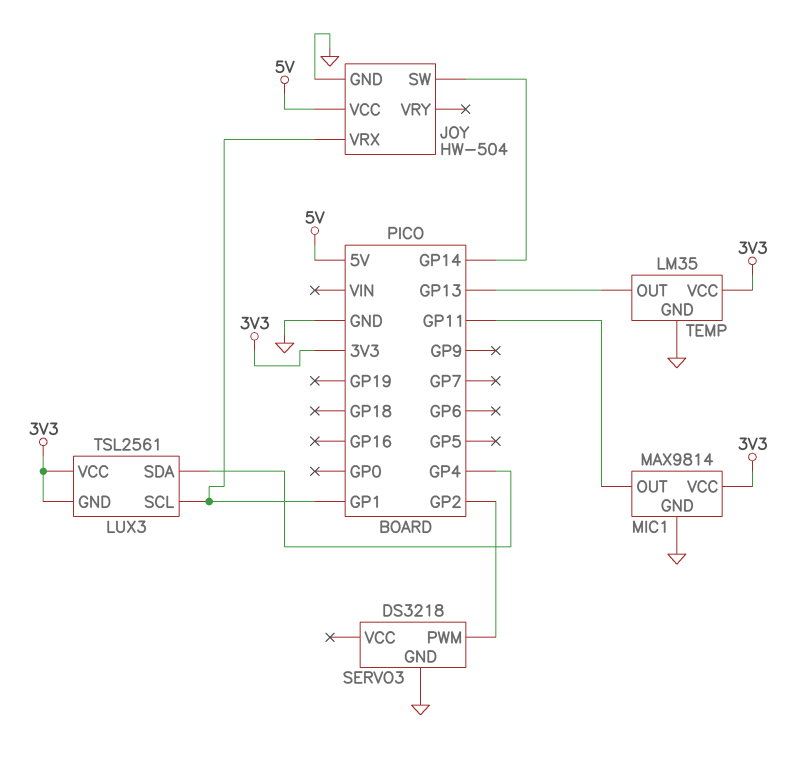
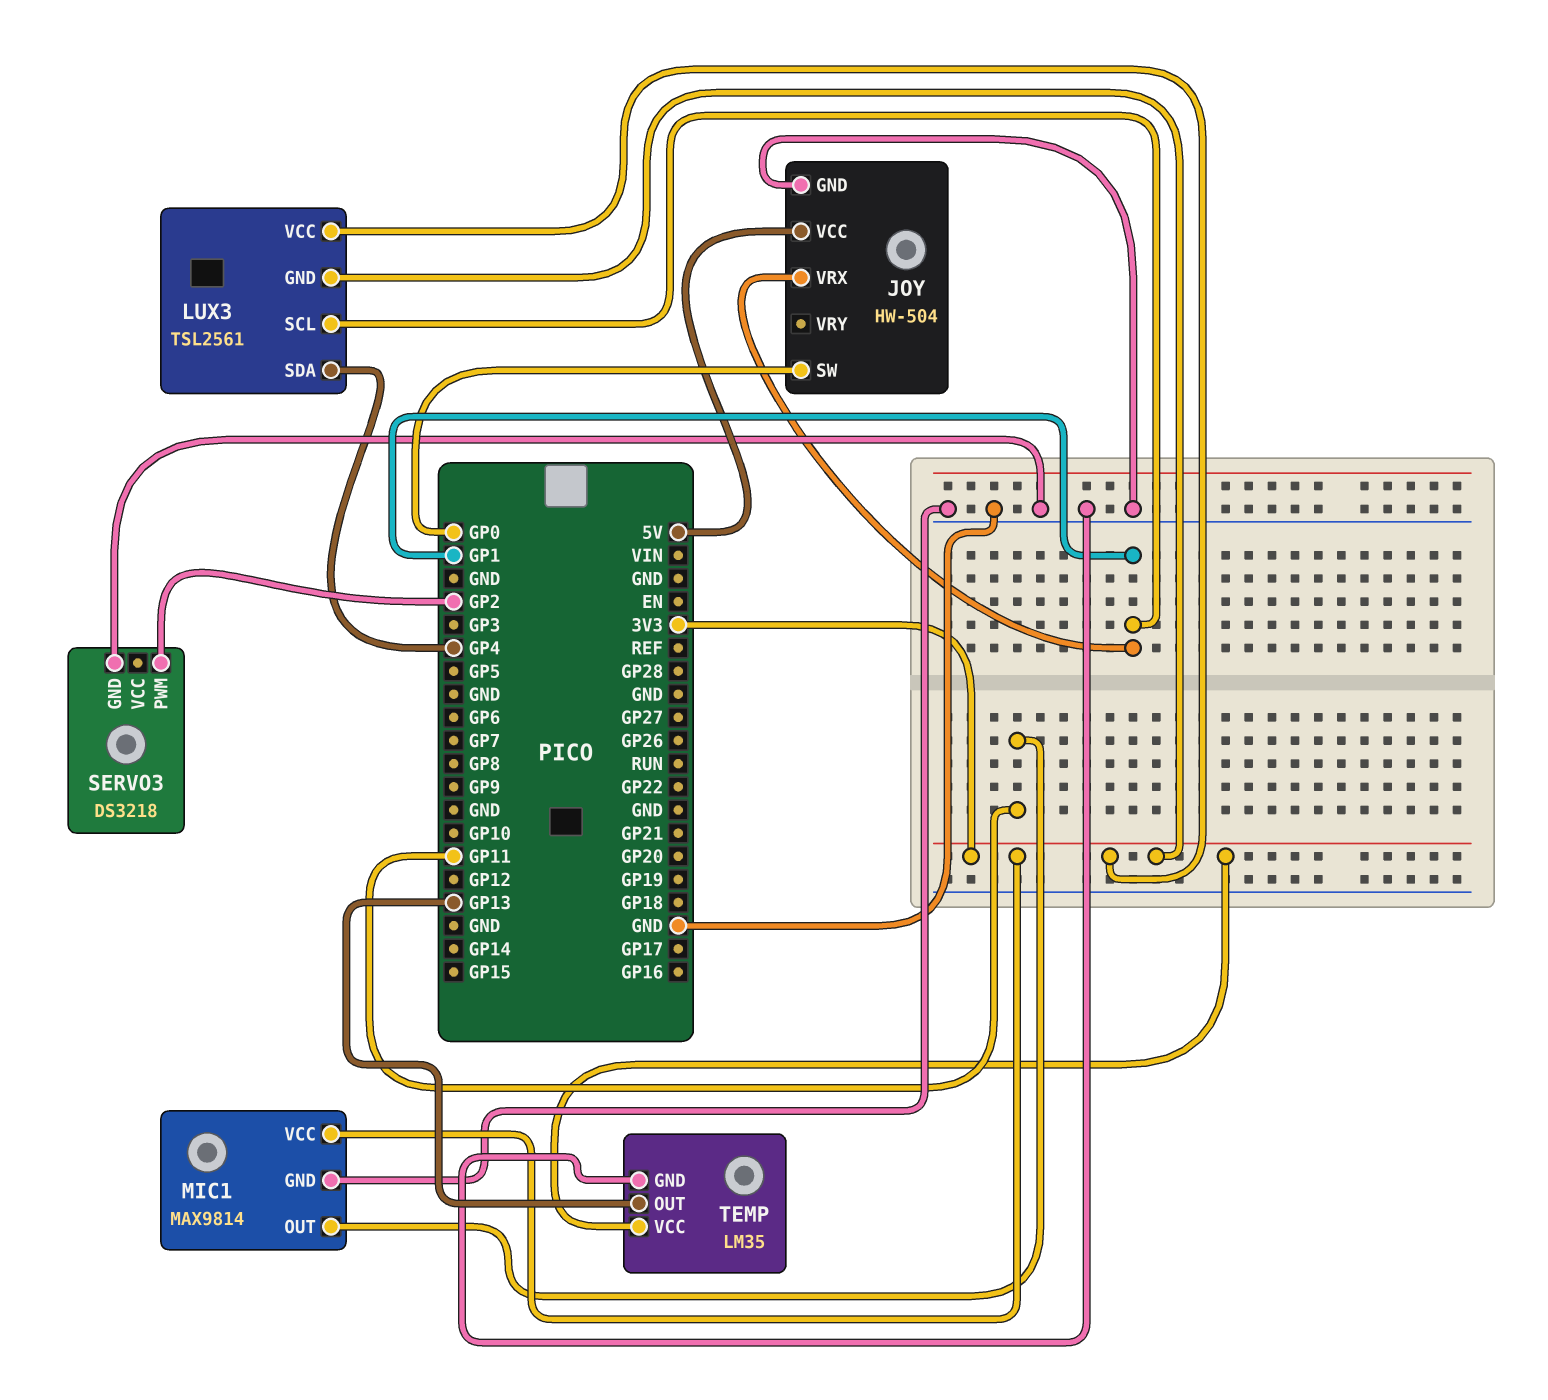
JOY pin SW: GP14 -> GP0

